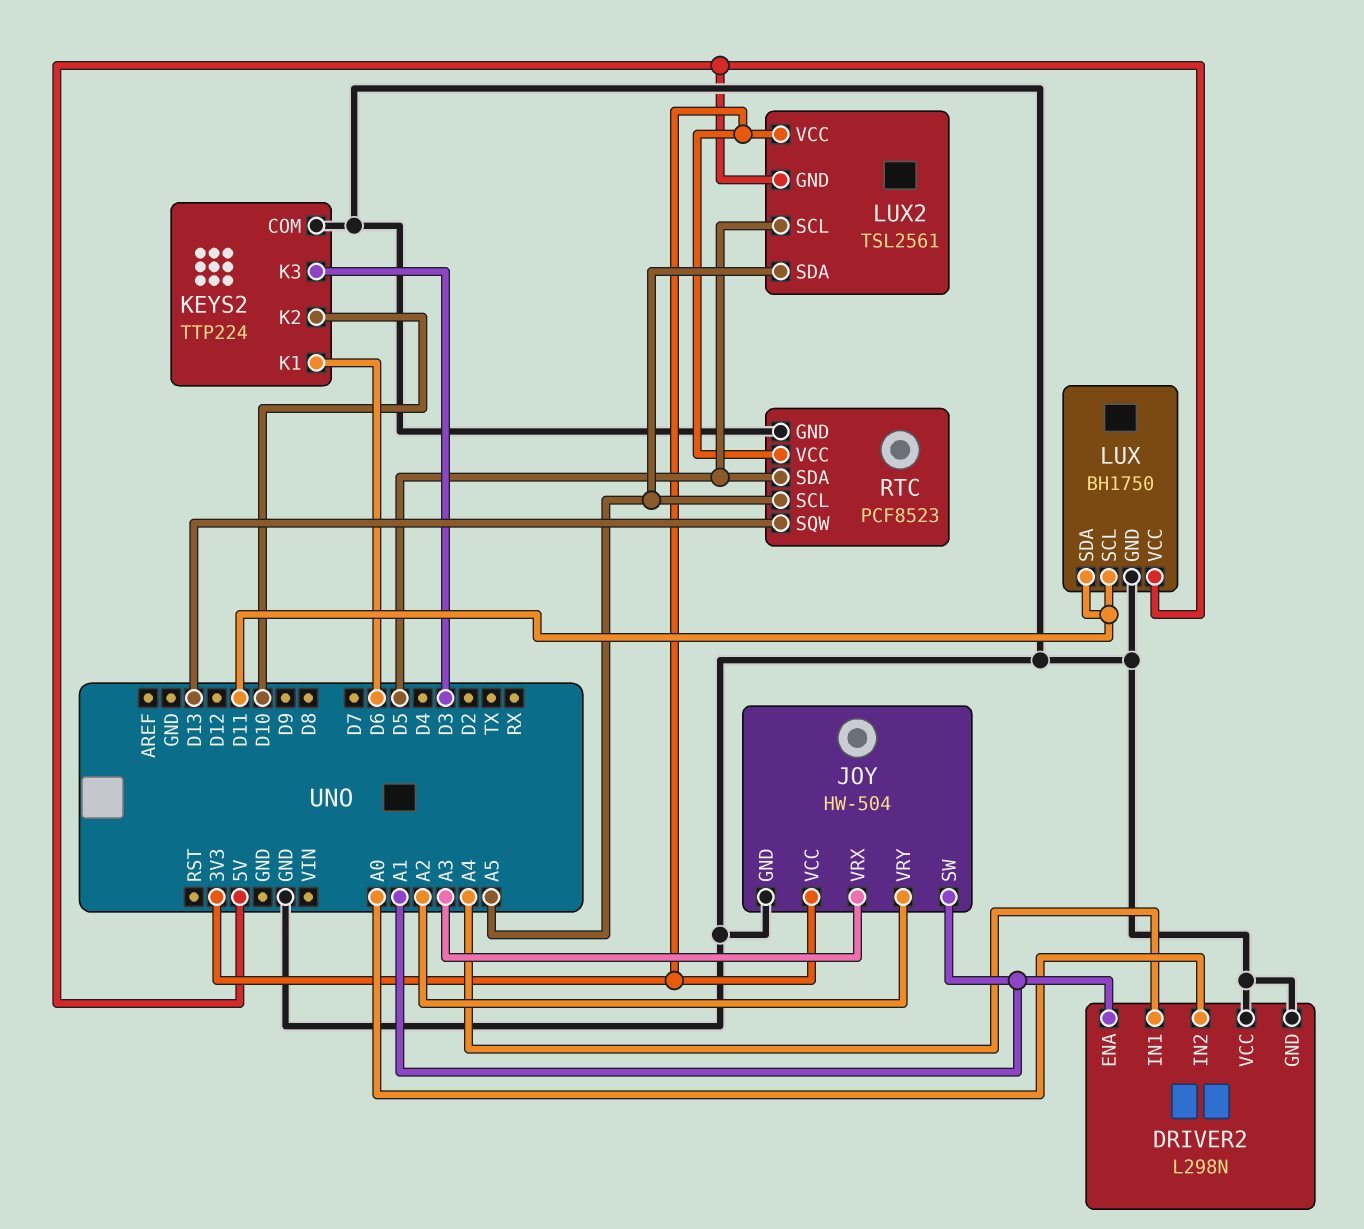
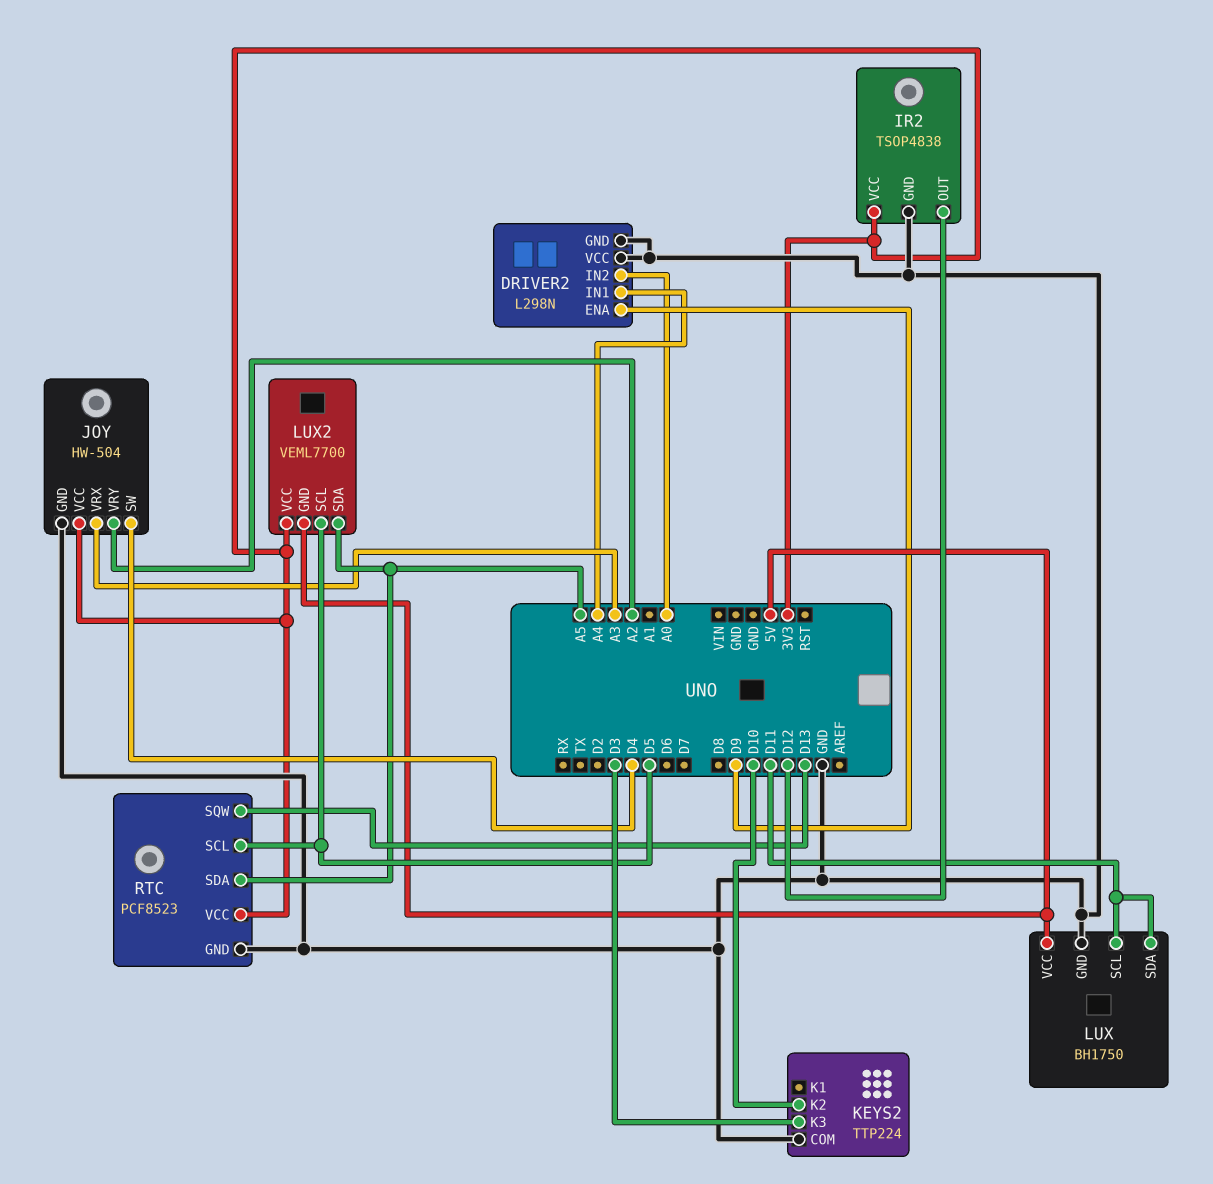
DRIVER2 pin ENA: A1 -> D9
IR2: none -> TSOP4838
IR2 pin GND: none -> GND
IR2 pin OUT: none -> D12
IR2 pin VCC: none -> 3V3
JOY pin SW: A1 -> D4
KEYS2 pin K1: D6 -> none
LUX2: TSL2561 -> VEML7700
RTC pin SCL: A5 -> D5
RTC pin SDA: D5 -> A5

